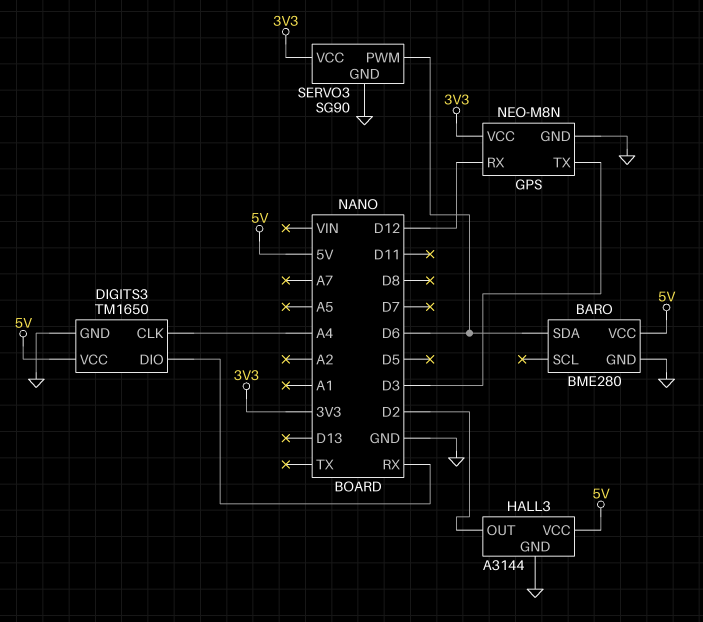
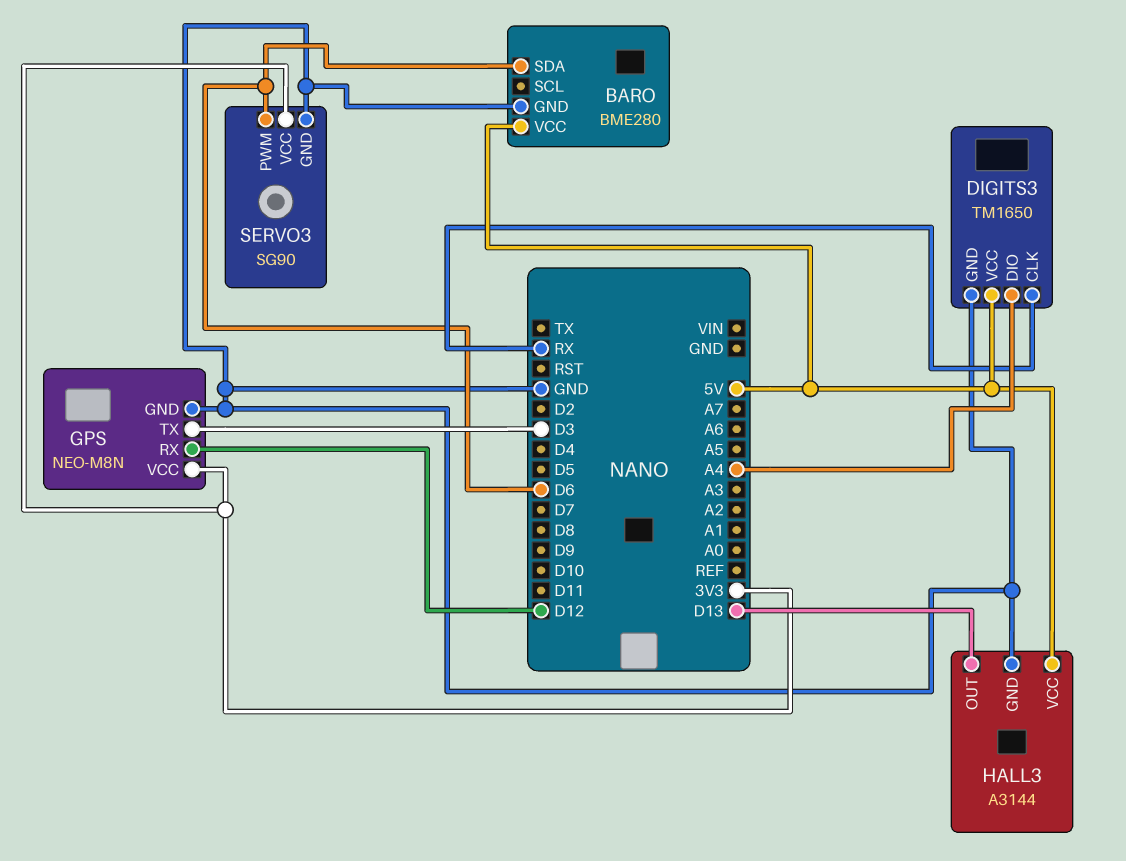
DIGITS3 pin CLK: A4 -> RX
DIGITS3 pin DIO: RX -> A4
HALL3 pin OUT: D2 -> D13

